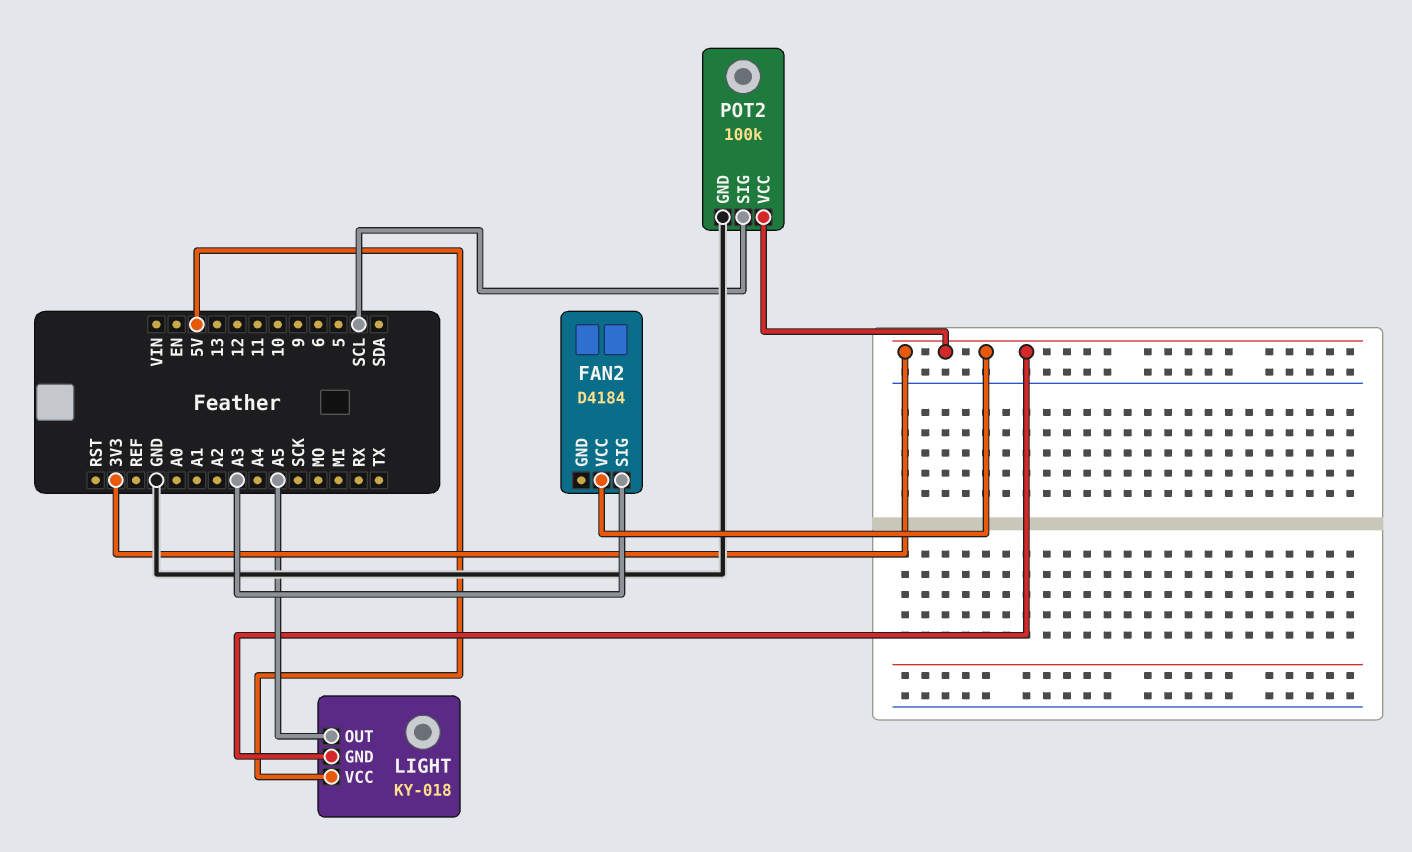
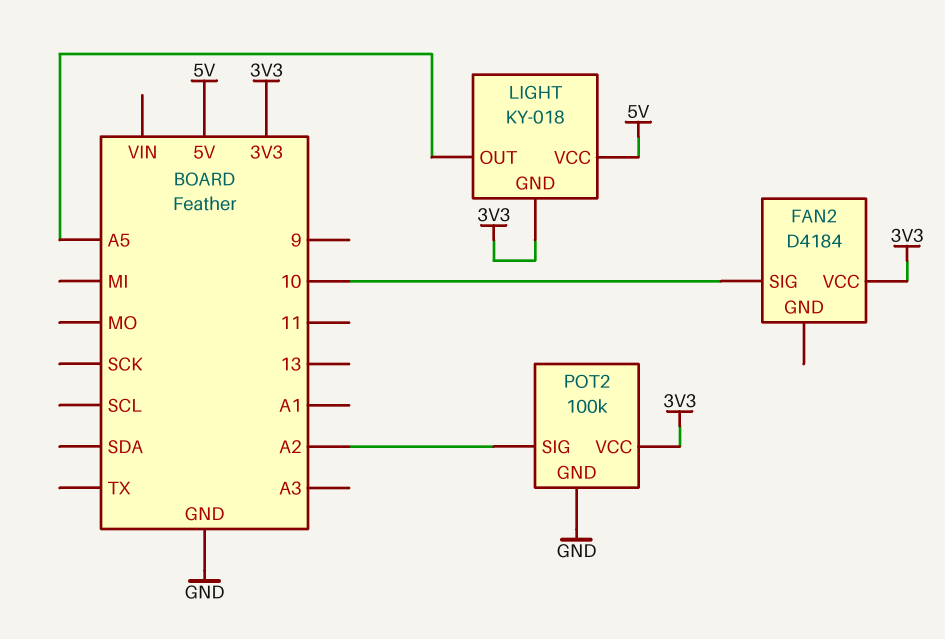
FAN2 pin SIG: A3 -> 10
POT2 pin SIG: SCL -> A2

